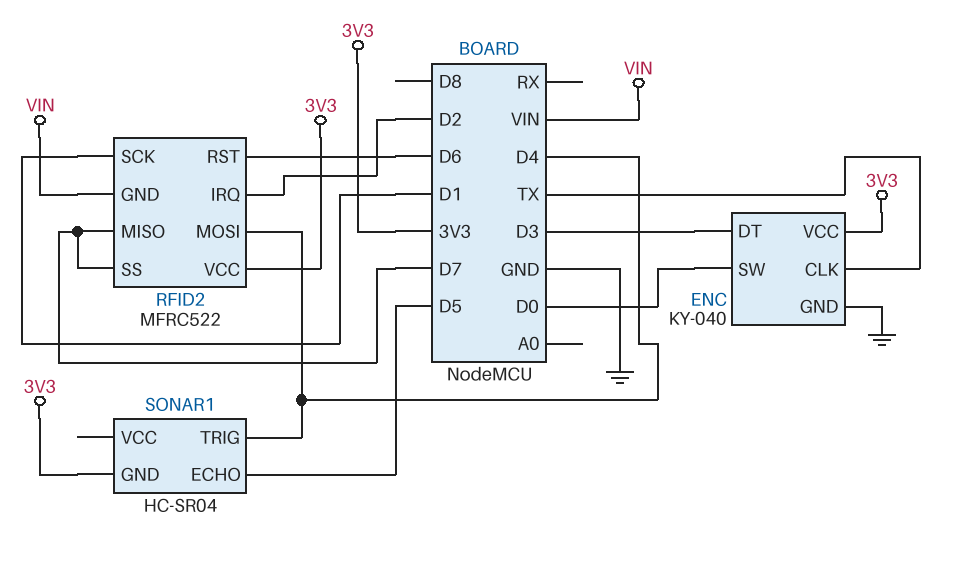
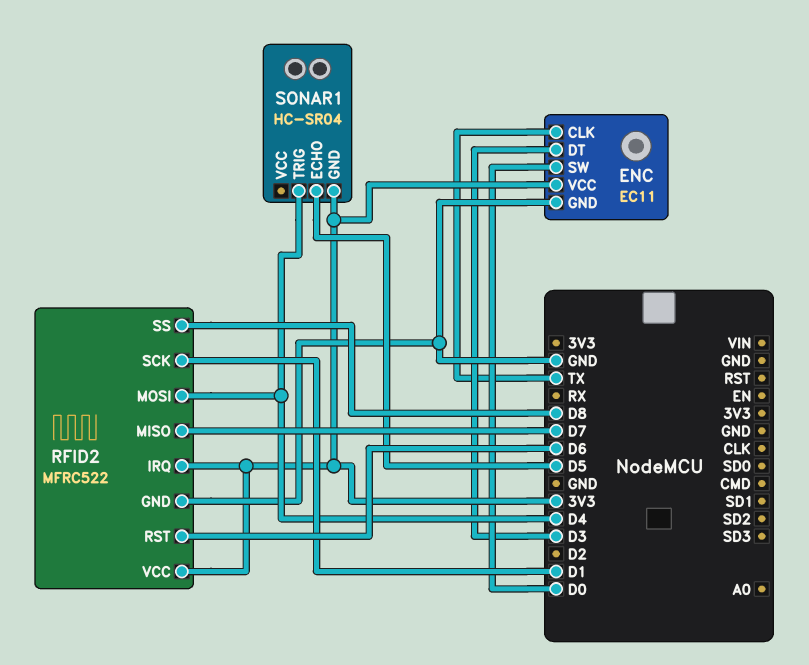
ENC: KY-040 -> EC11
RFID2 pin GND: VIN -> GND
RFID2 pin IRQ: D2 -> 3V3
RFID2 pin SS: D7 -> D8

